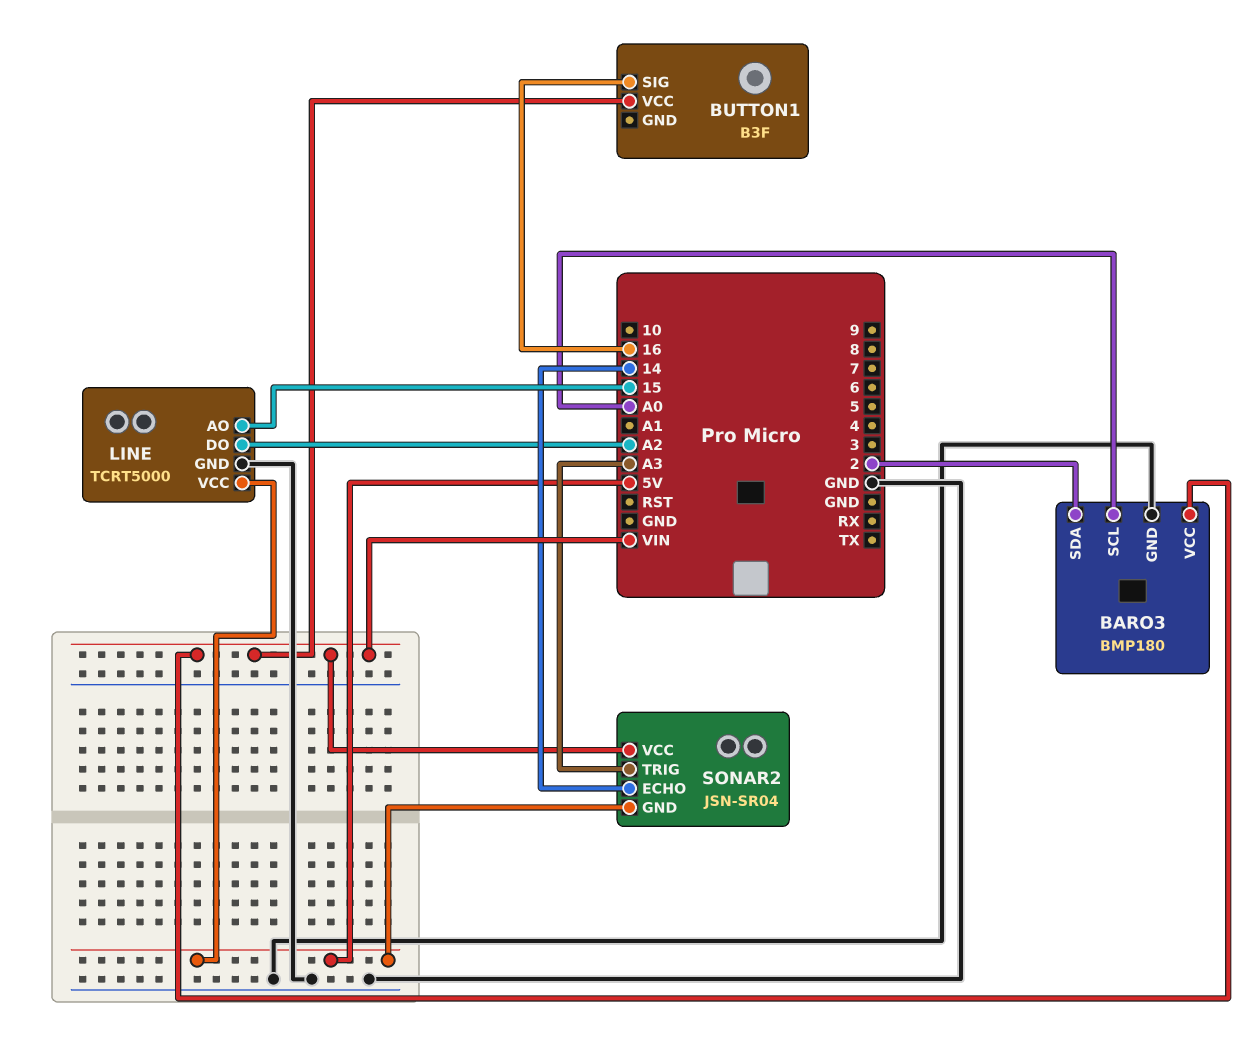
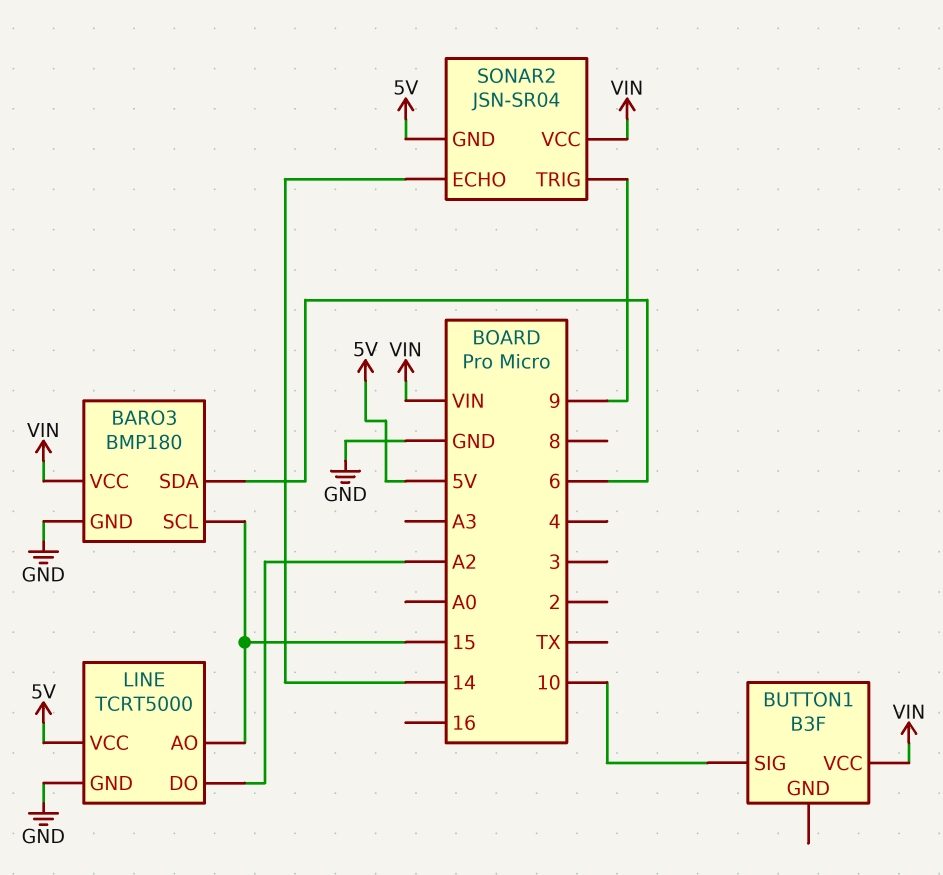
BARO3 pin SCL: A0 -> 15
BARO3 pin SDA: 2 -> 6
BUTTON1 pin SIG: 16 -> 10
SONAR2 pin TRIG: A3 -> 9

